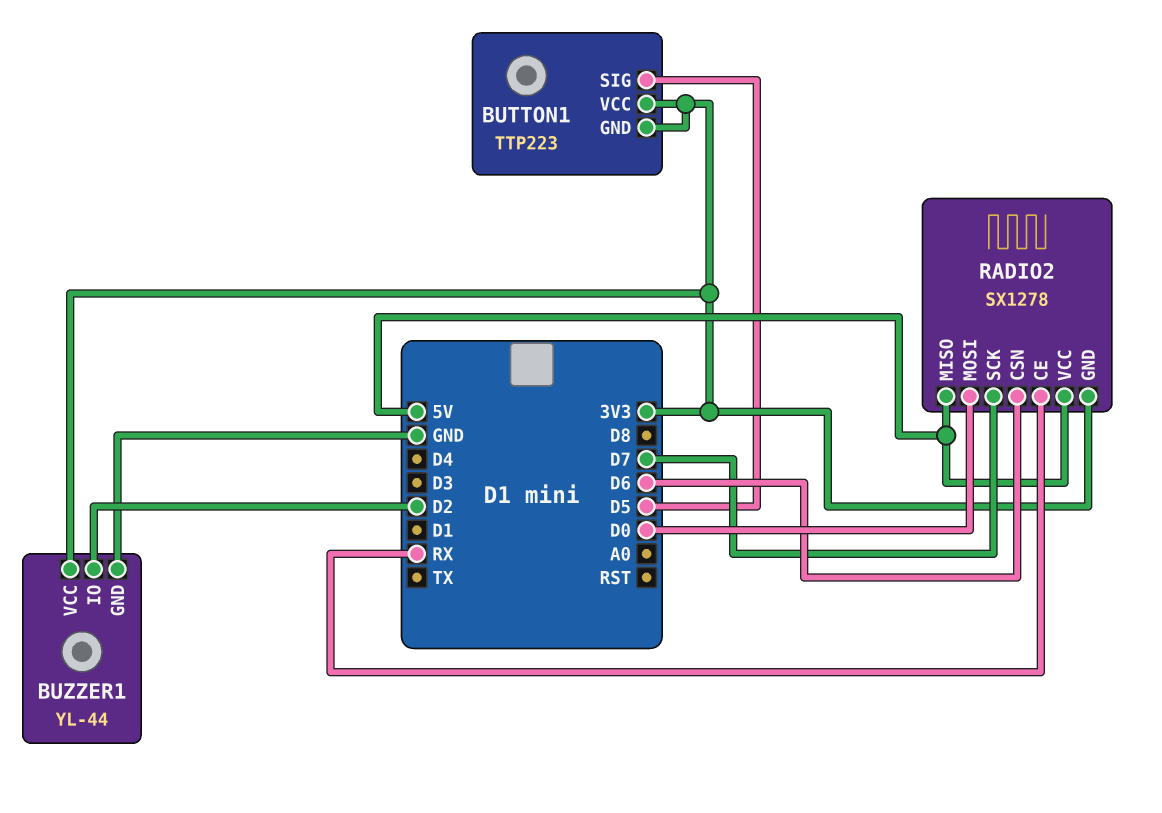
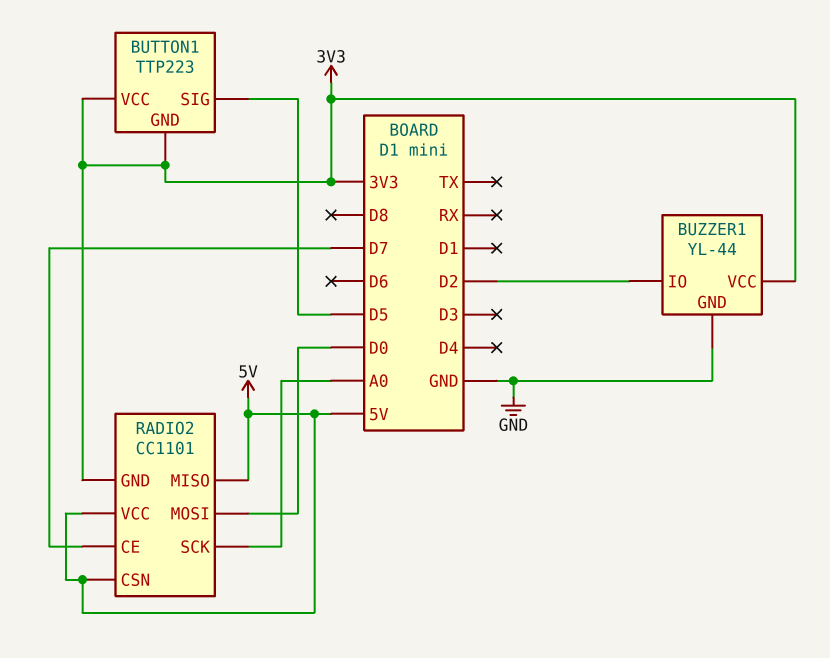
RADIO2: SX1278 -> CC1101
RADIO2 pin CE: RX -> D7
RADIO2 pin CSN: D6 -> 5V
RADIO2 pin SCK: D7 -> A0

